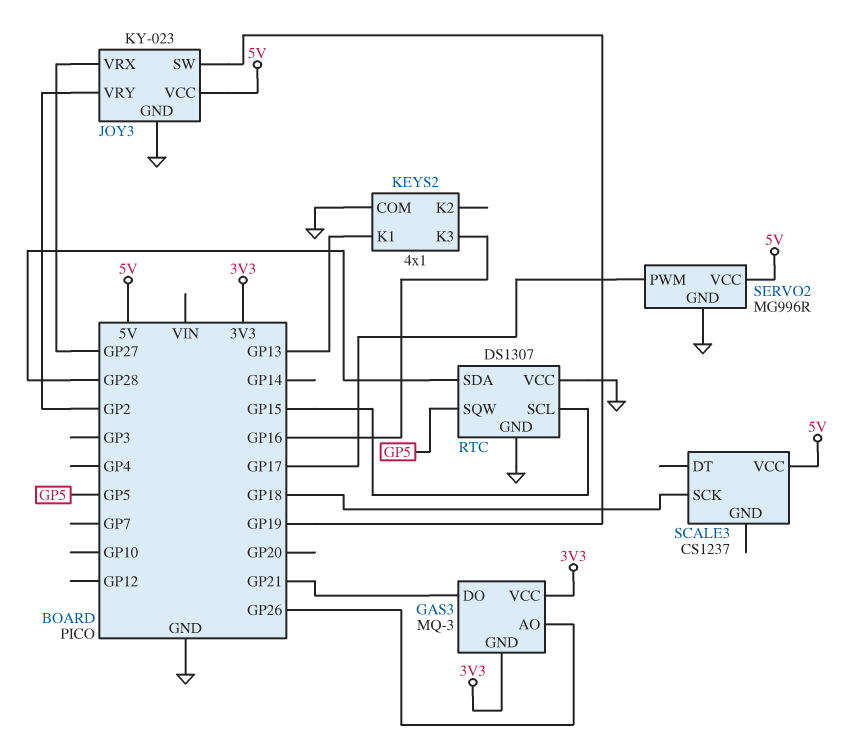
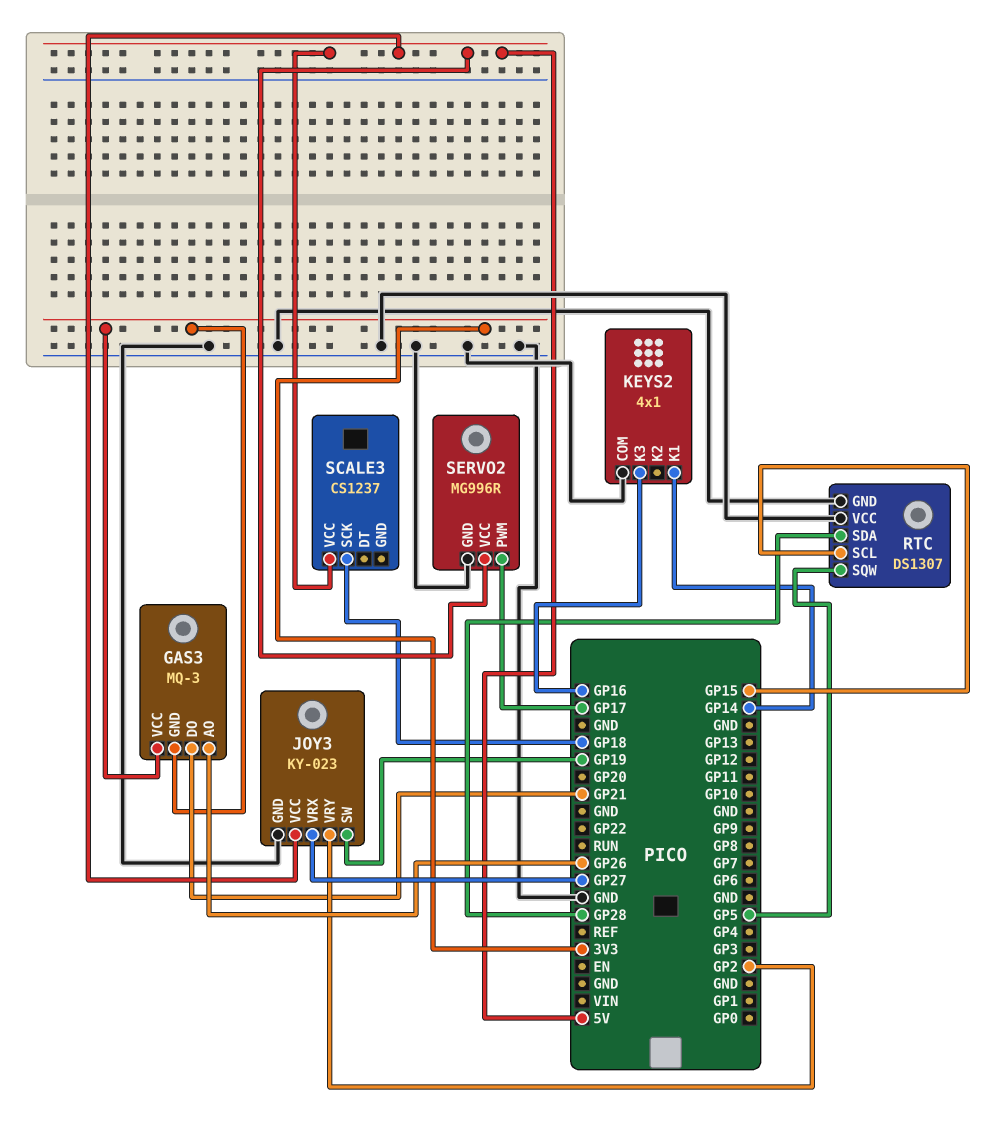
KEYS2 pin K1: GP13 -> GP14

